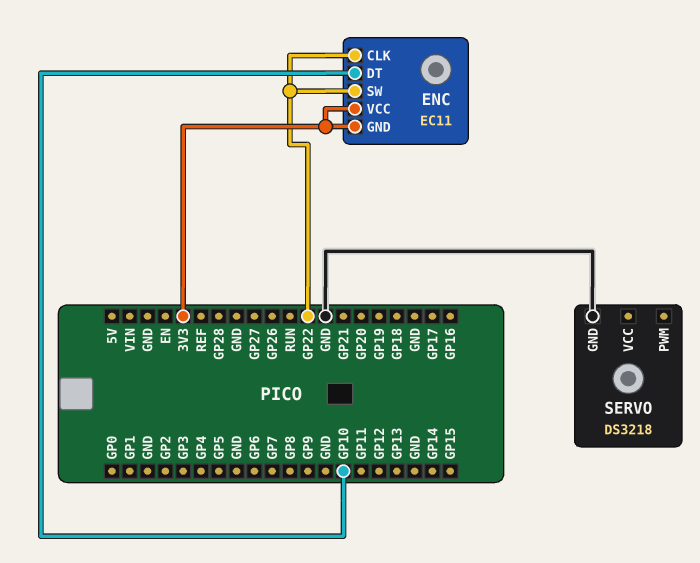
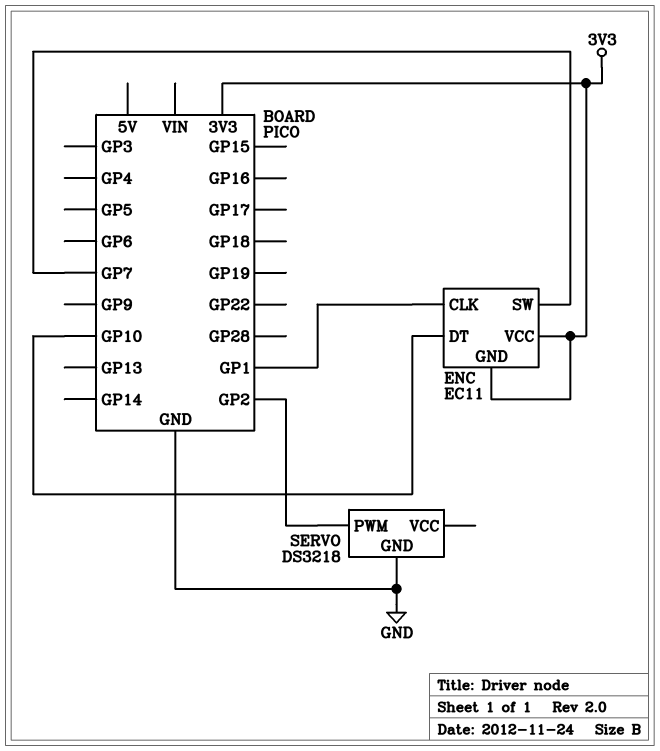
ENC pin CLK: GP22 -> GP1
ENC pin SW: GP22 -> GP7
SERVO pin PWM: none -> GP2

